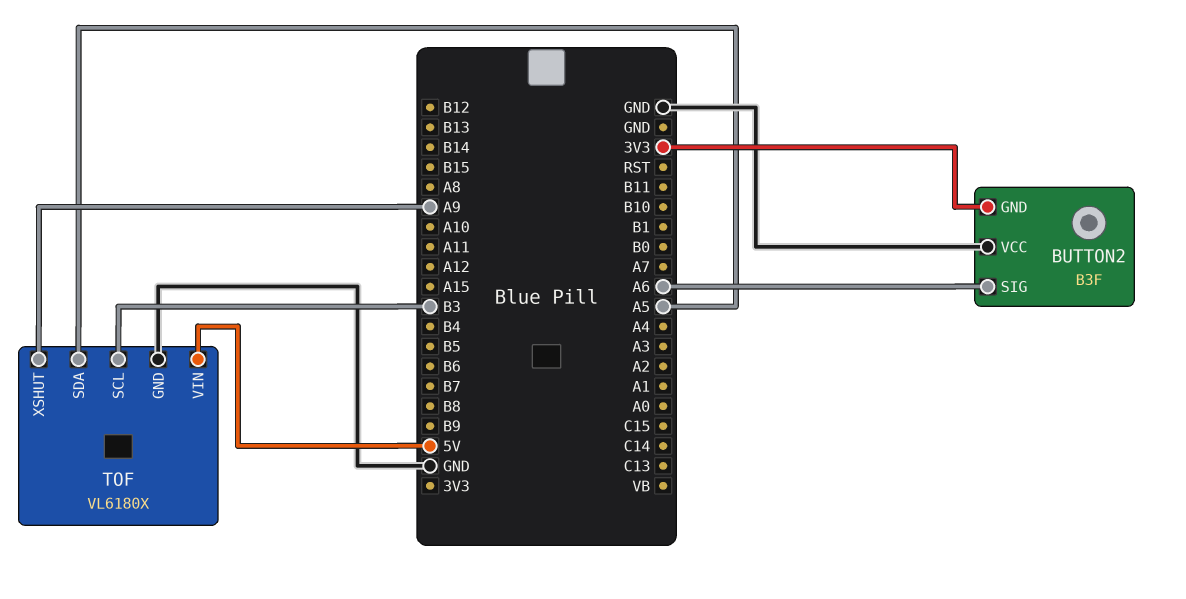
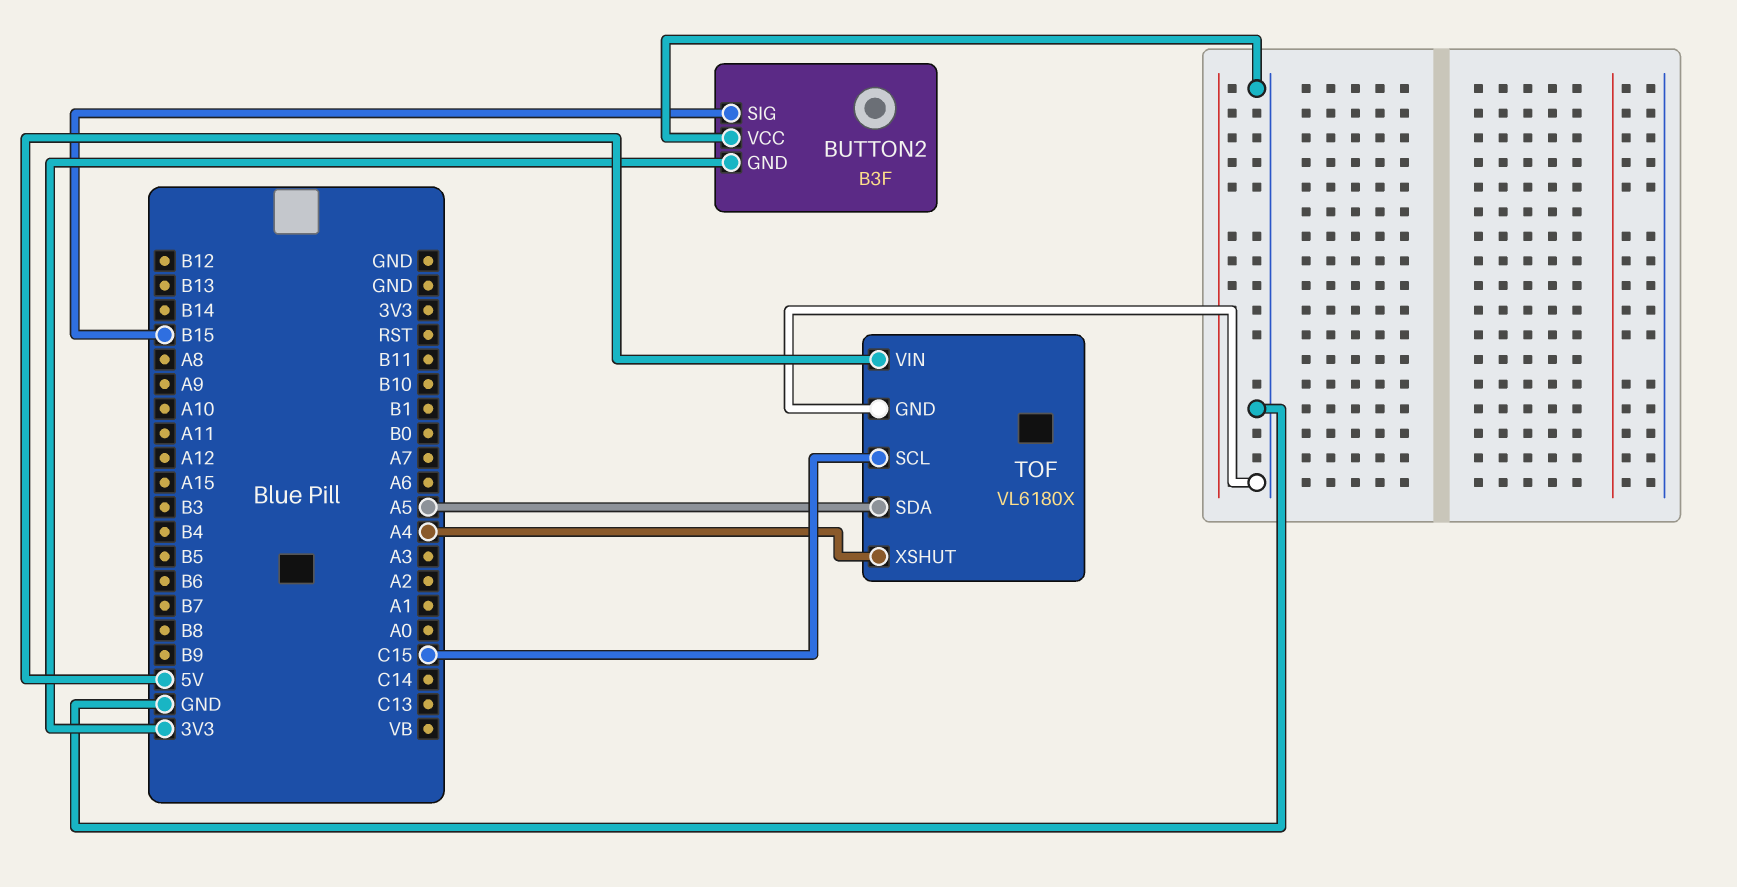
BUTTON2 pin SIG: A6 -> B15
TOF pin SCL: B3 -> C15
TOF pin XSHUT: A9 -> A4

